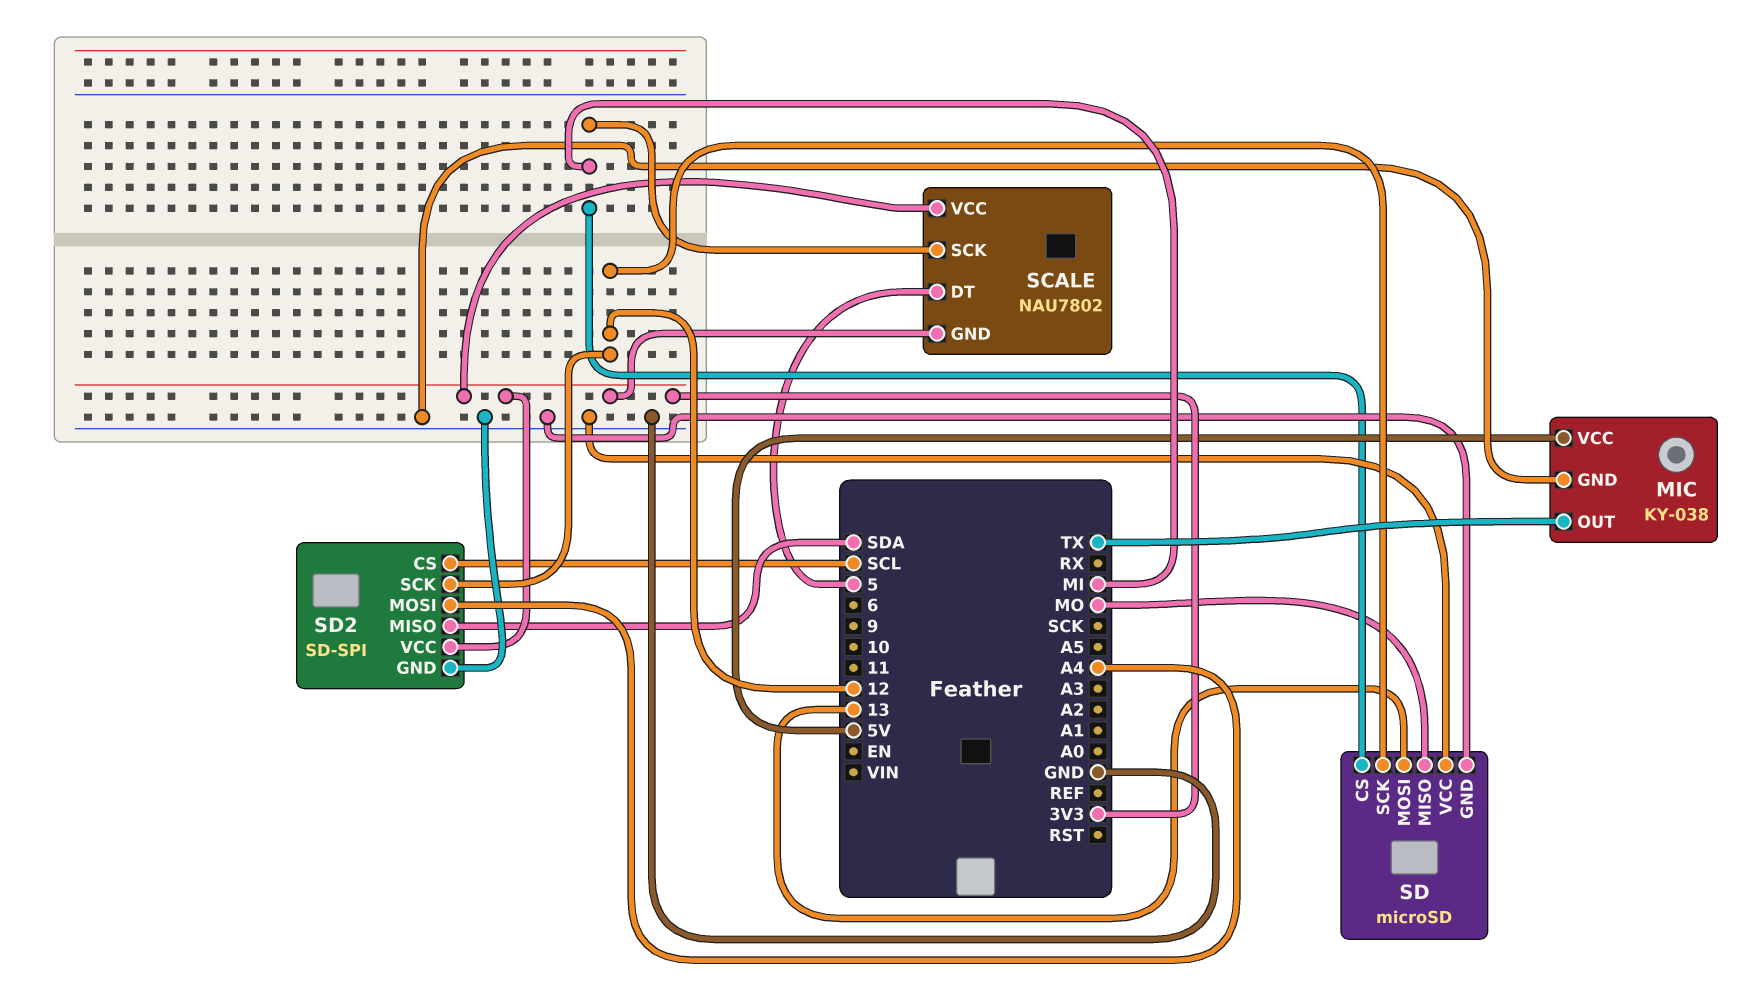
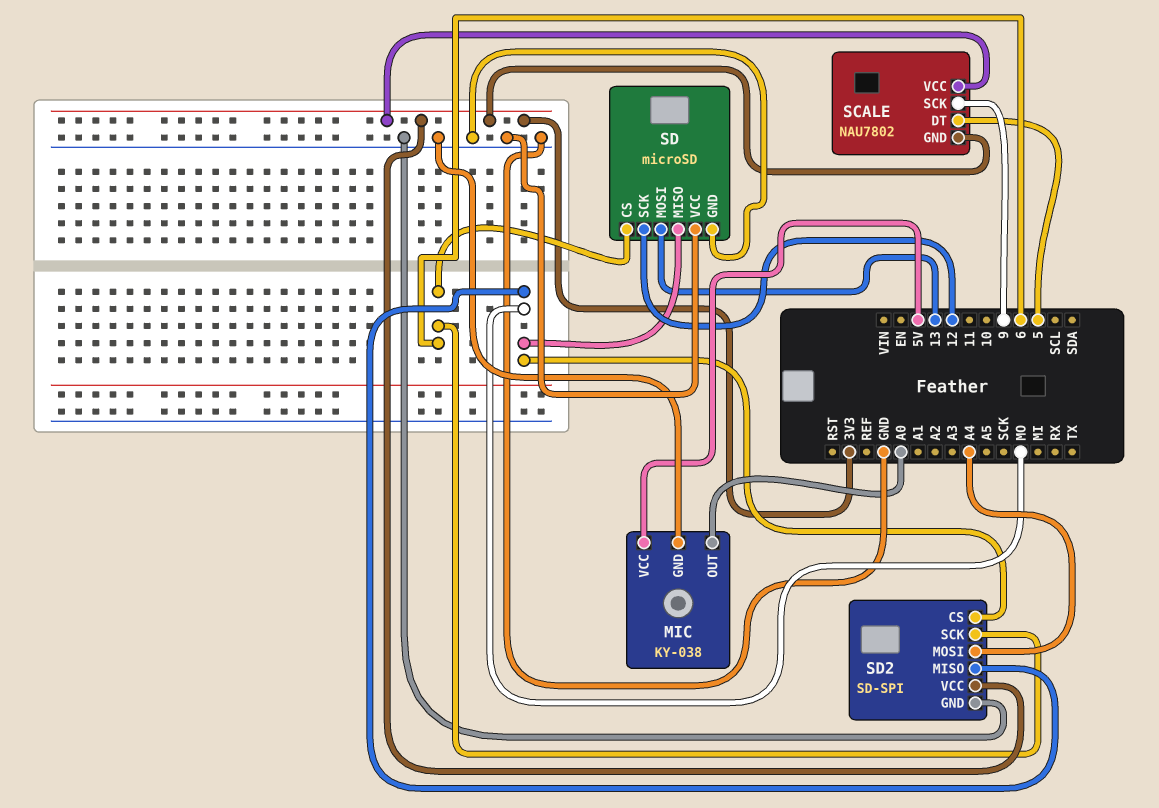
MIC pin OUT: TX -> A0
SCALE pin SCK: MI -> 9
SD pin CS: MI -> 6
SD2 pin CS: SCL -> MO
SD2 pin MISO: SDA -> MO
SD2 pin SCK: 12 -> 6

